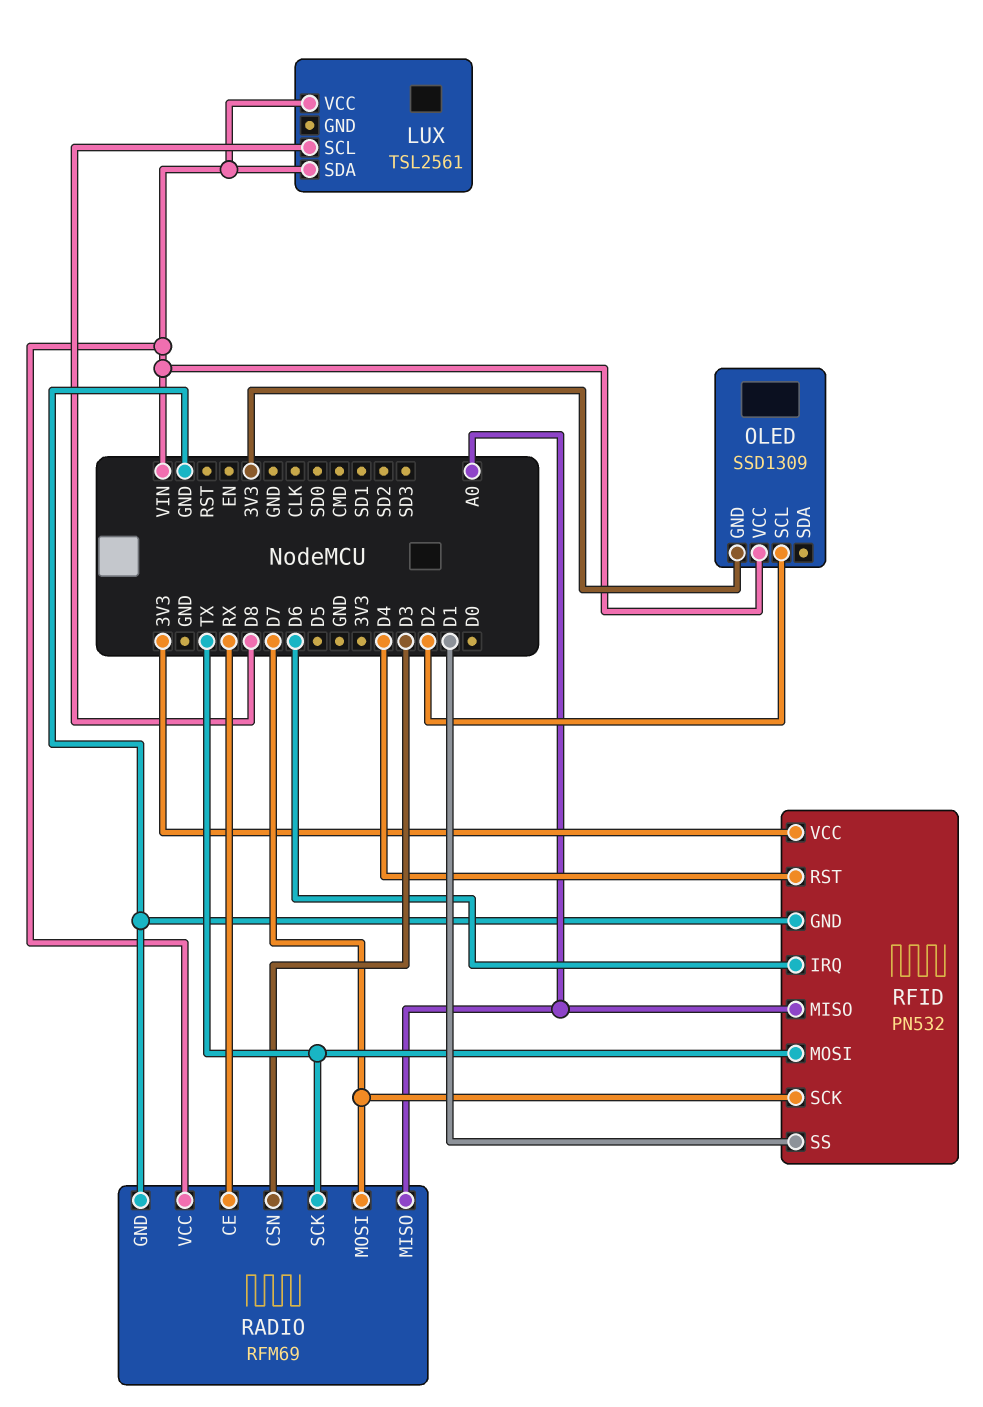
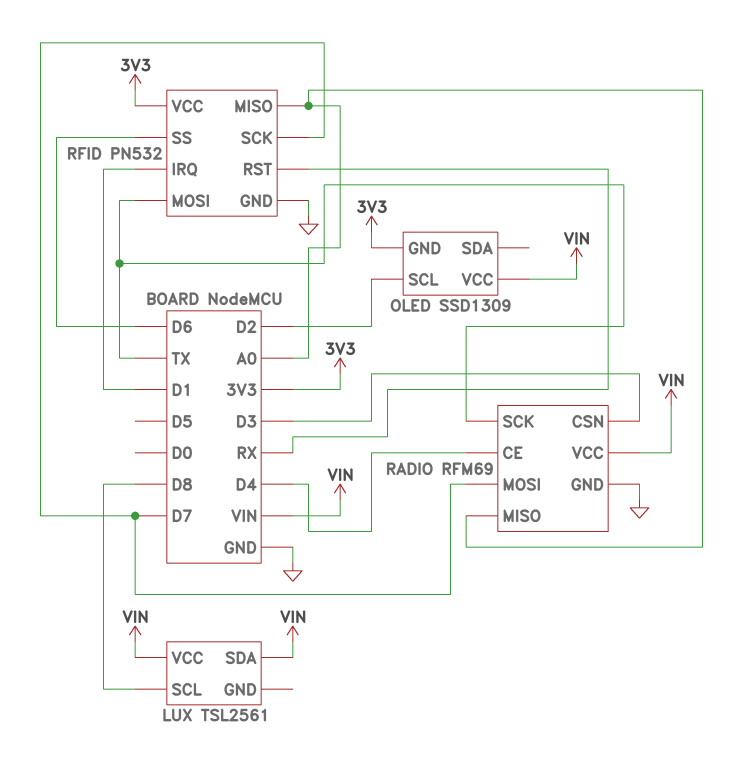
RADIO pin CE: RX -> D4
RFID pin IRQ: D6 -> D1
RFID pin RST: D4 -> RX
RFID pin SS: D1 -> D6

